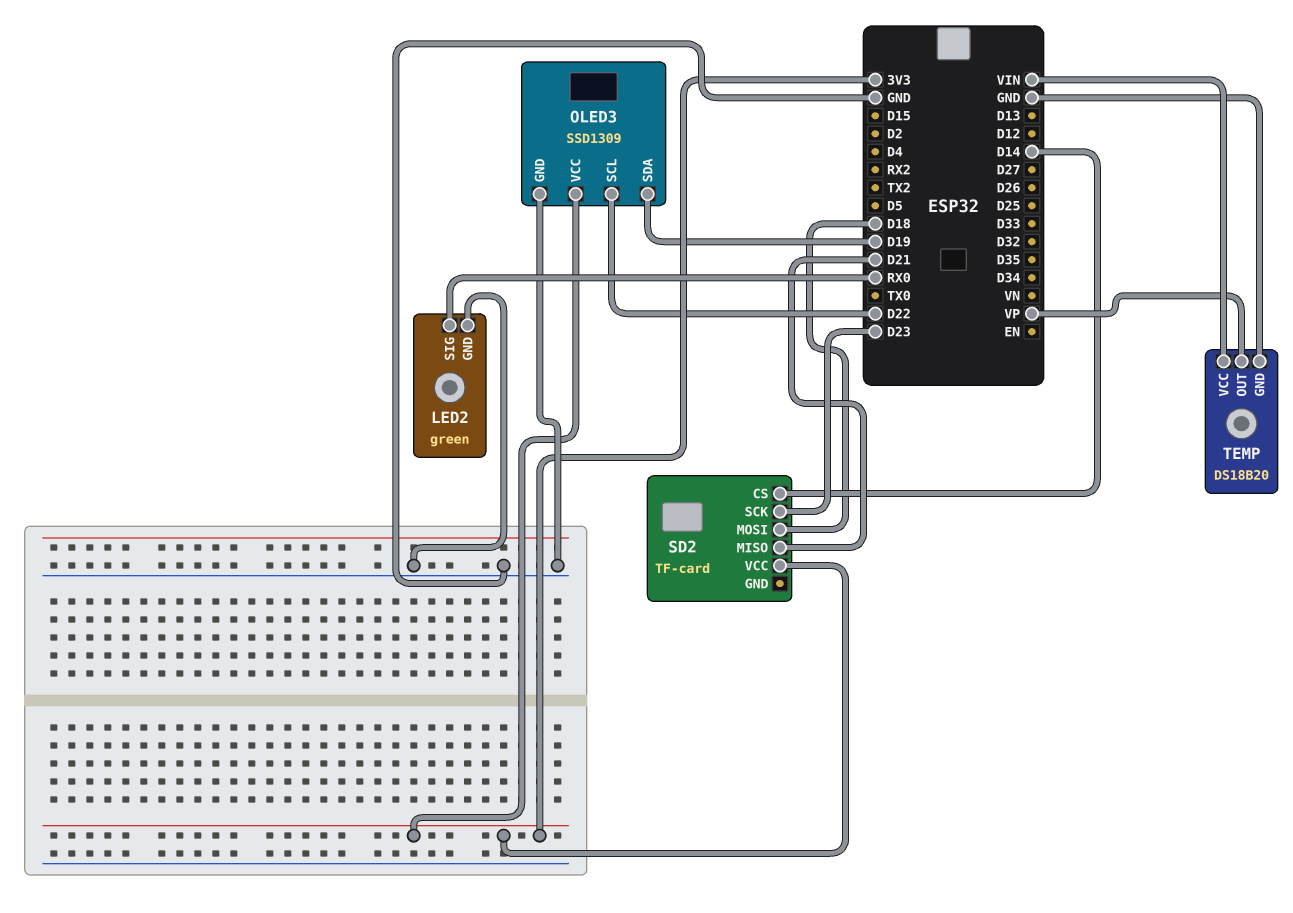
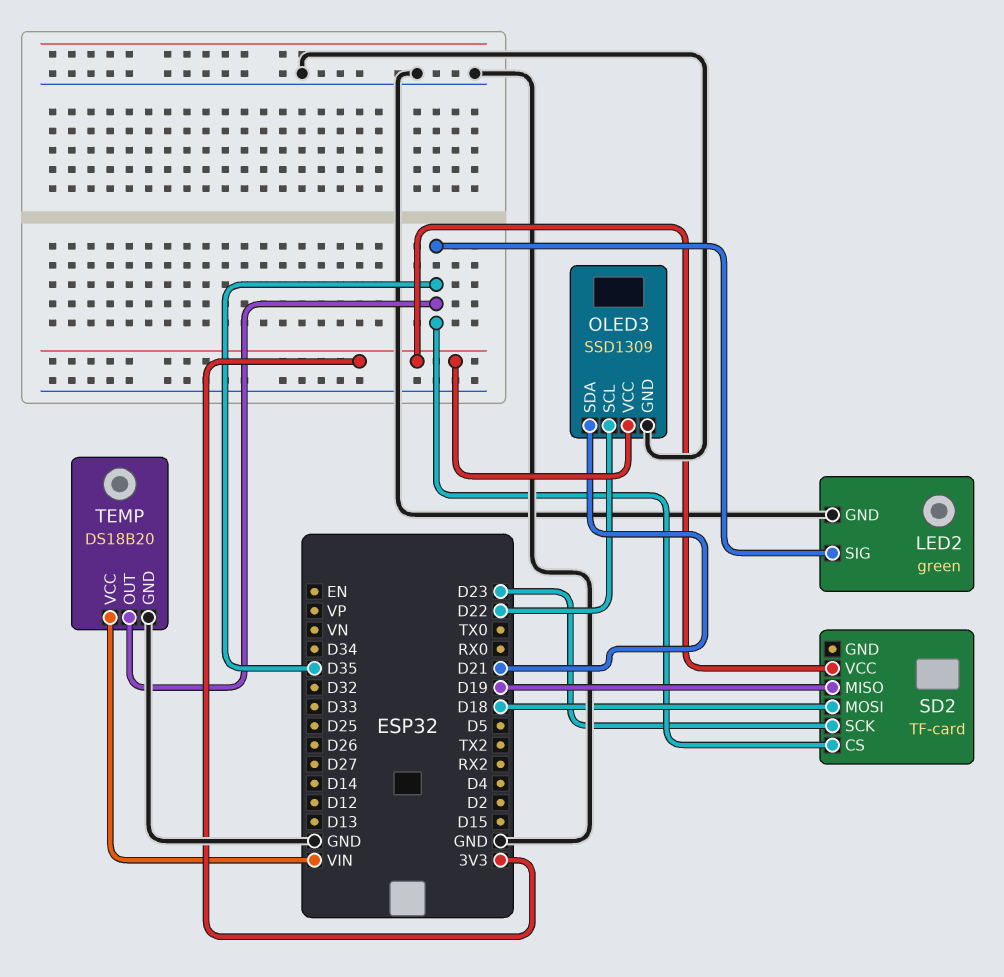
LED2 pin SIG: RX0 -> D35
OLED3 pin SDA: D19 -> D21
SD2 pin CS: D14 -> D35
SD2 pin MISO: D21 -> D19
TEMP pin OUT: VP -> D35

